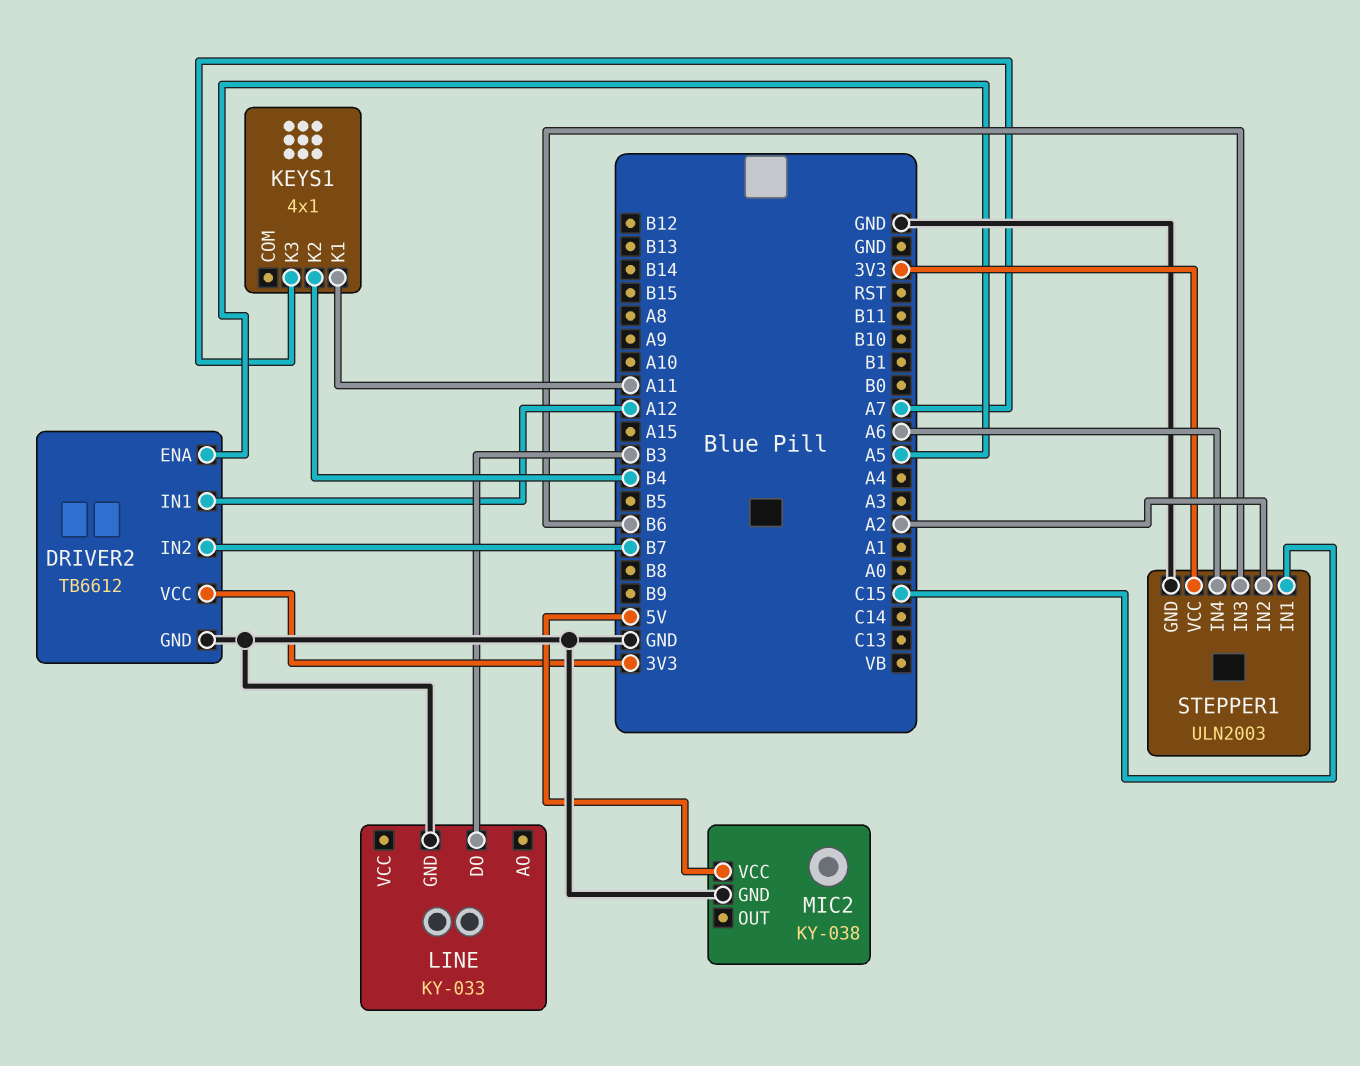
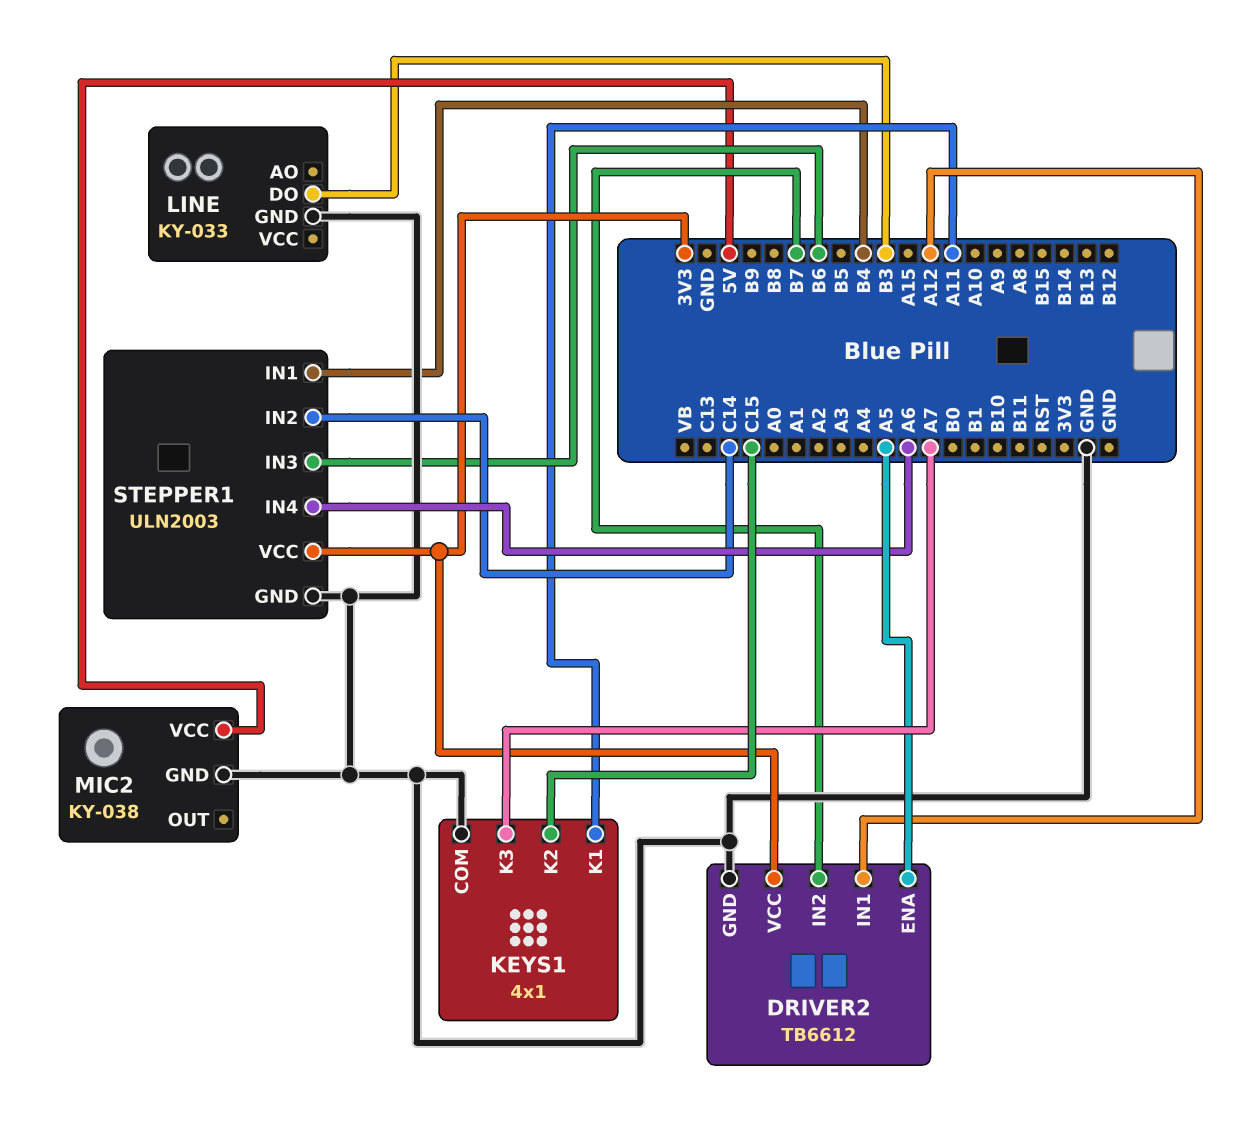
KEYS1 pin COM: none -> GND
KEYS1 pin K2: B4 -> C15
STEPPER1 pin IN1: C15 -> B4
STEPPER1 pin IN2: A2 -> C14

